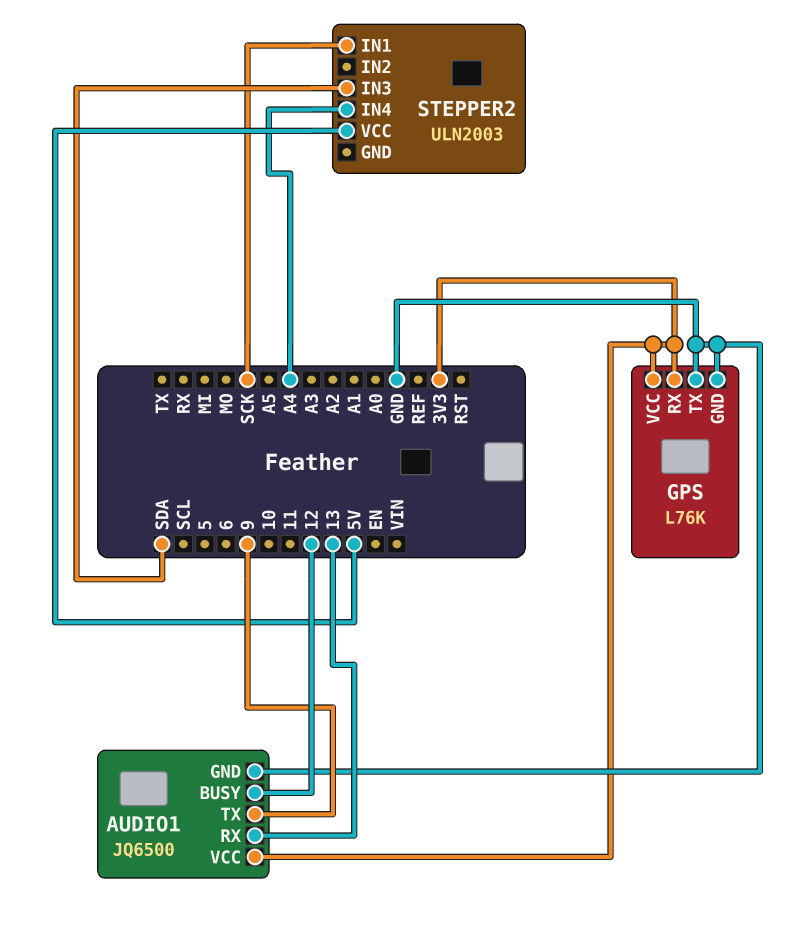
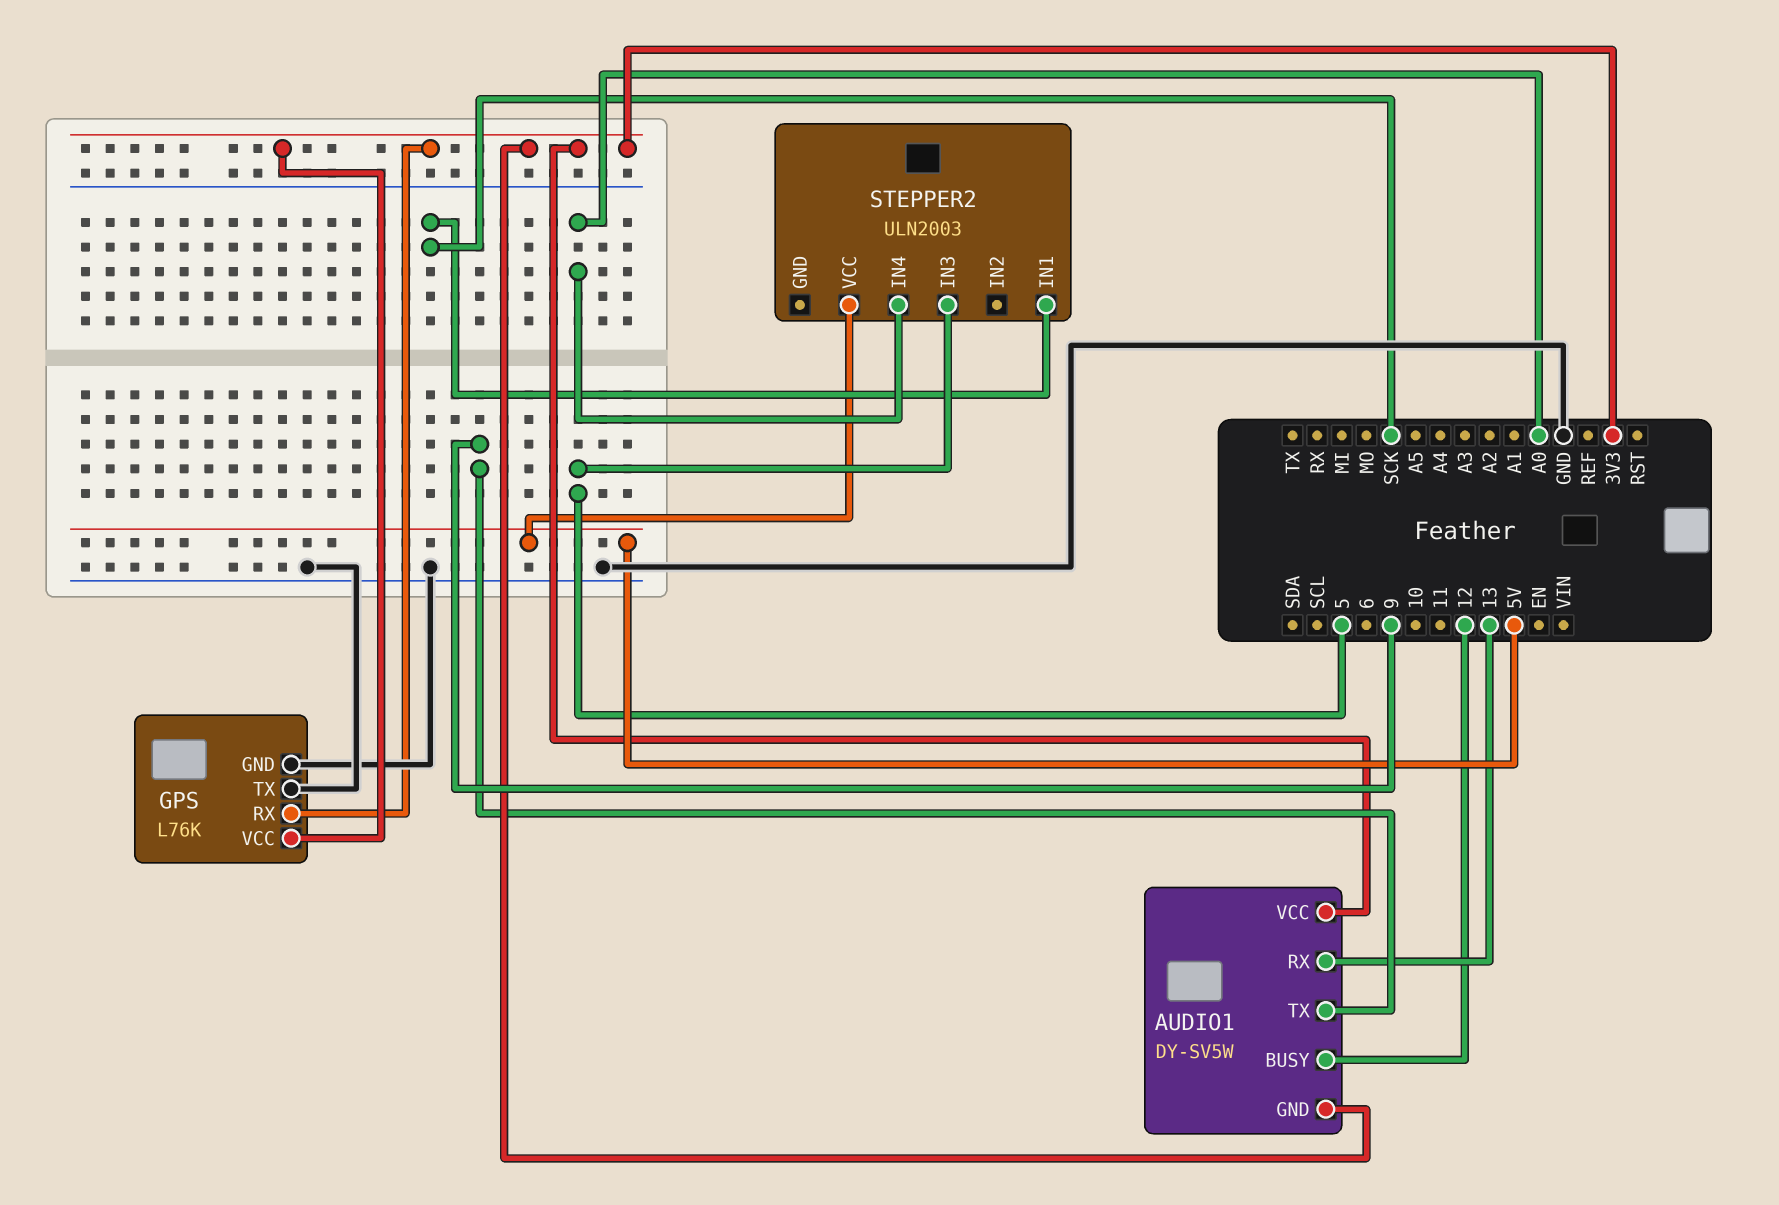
AUDIO1: JQ6500 -> DY-SV5W
AUDIO1 pin GND: GND -> 3V3
STEPPER2 pin IN3: SDA -> 5
STEPPER2 pin IN4: A4 -> A0

